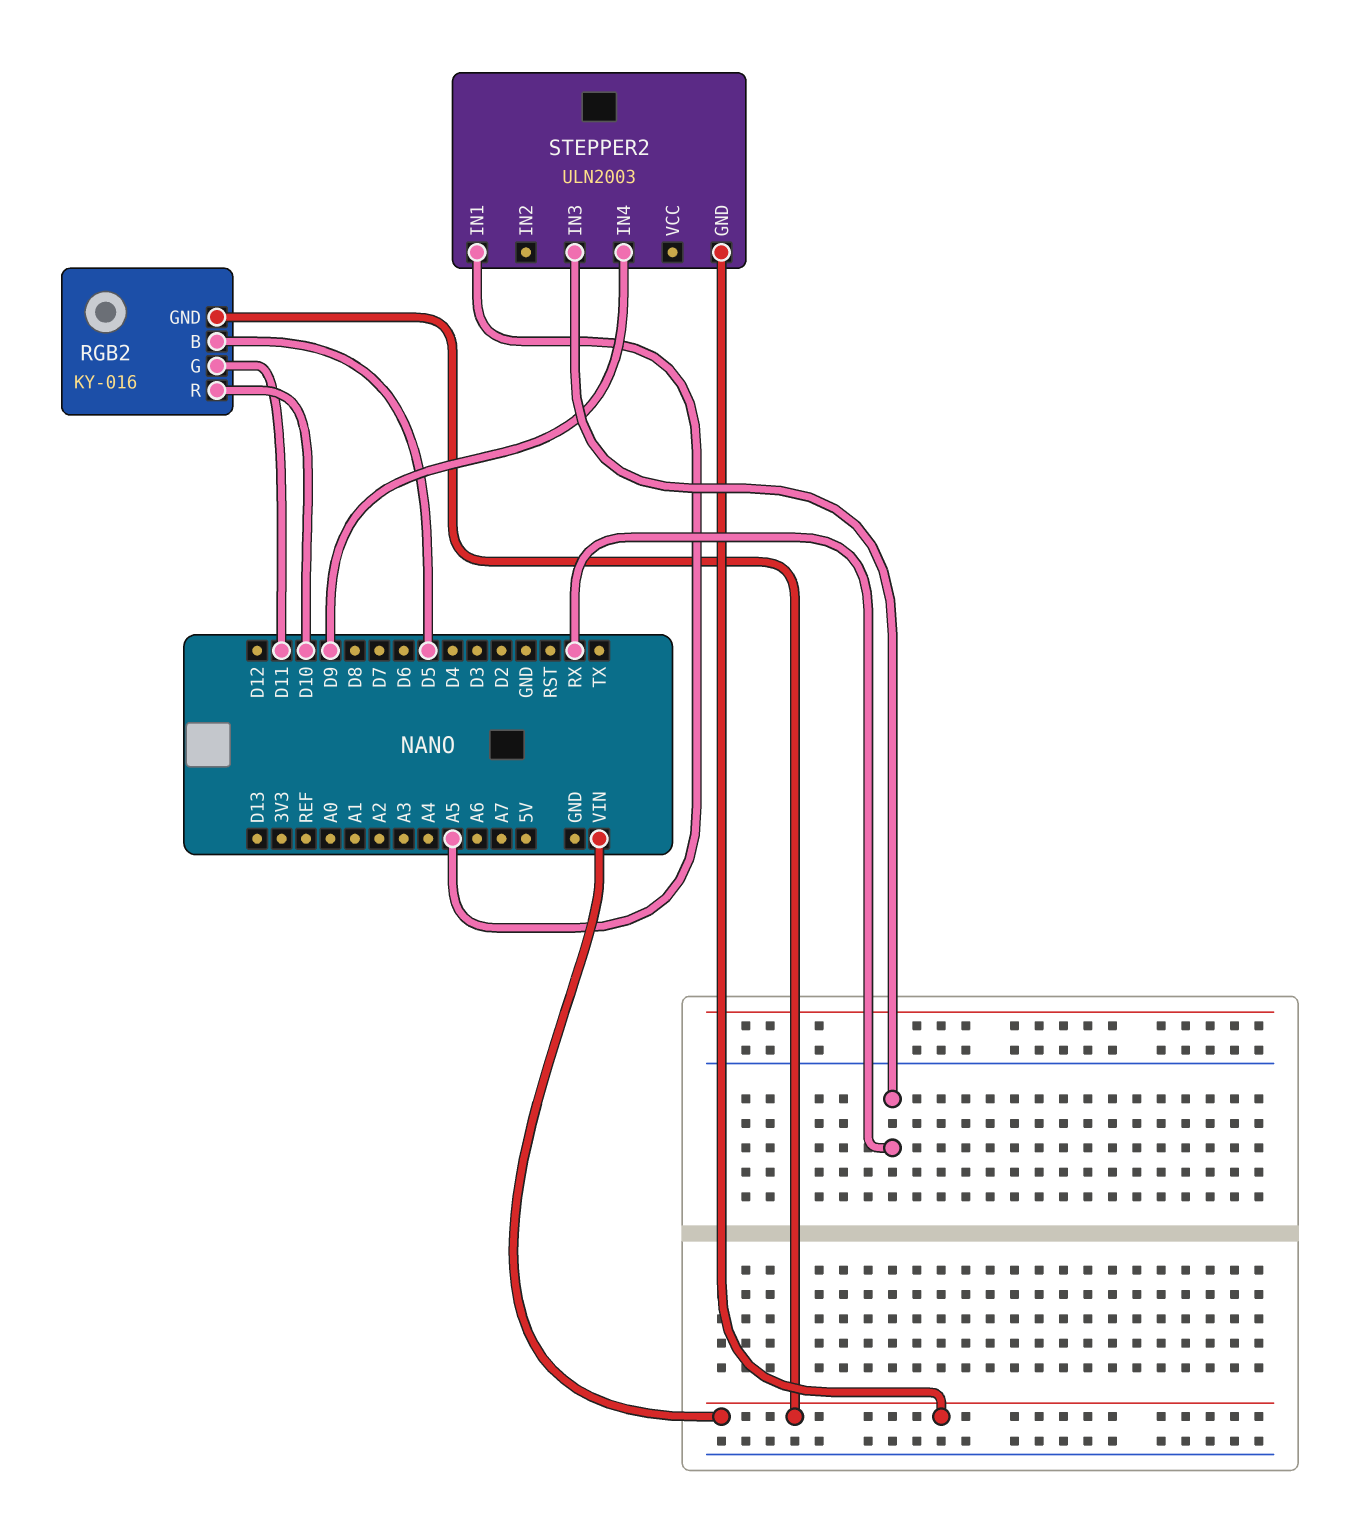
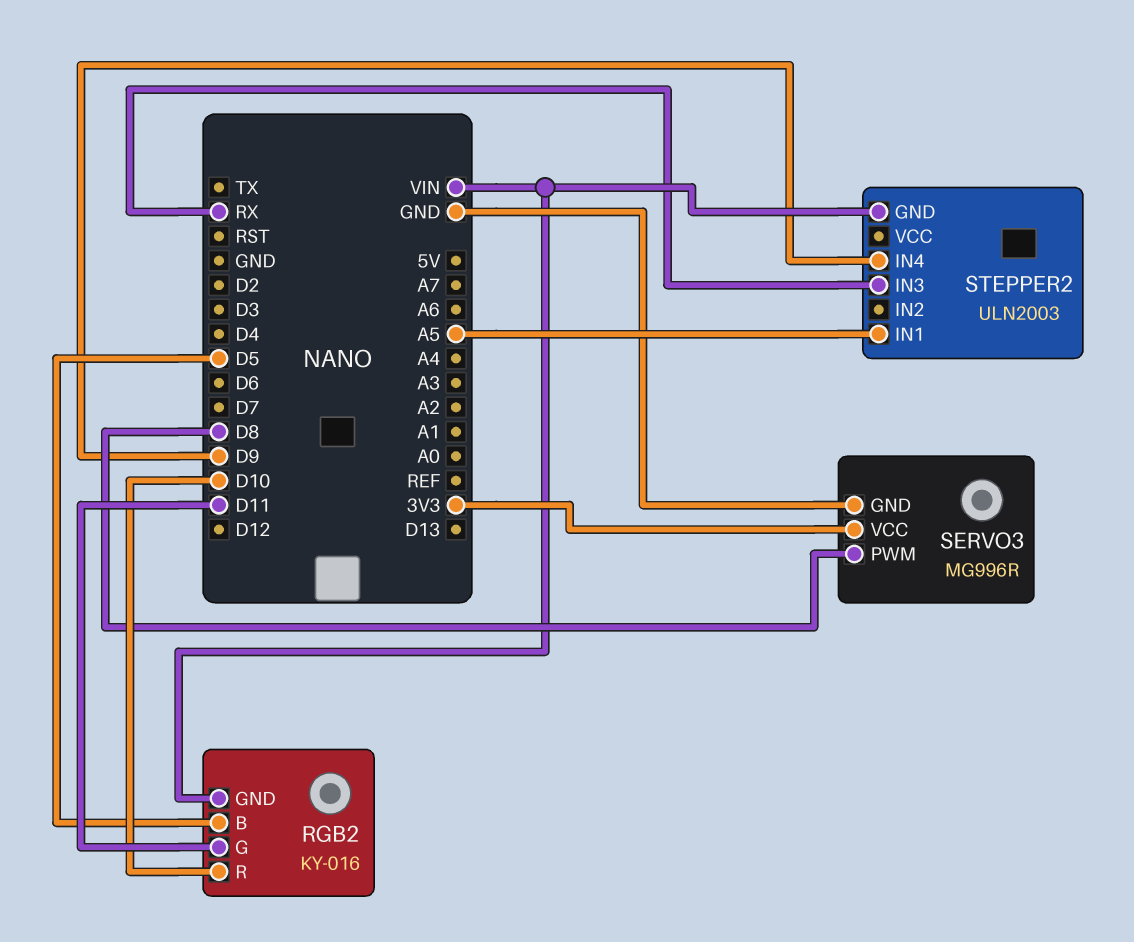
SERVO3: none -> MG996R
SERVO3 pin GND: none -> GND
SERVO3 pin PWM: none -> D8
SERVO3 pin VCC: none -> 3V3

